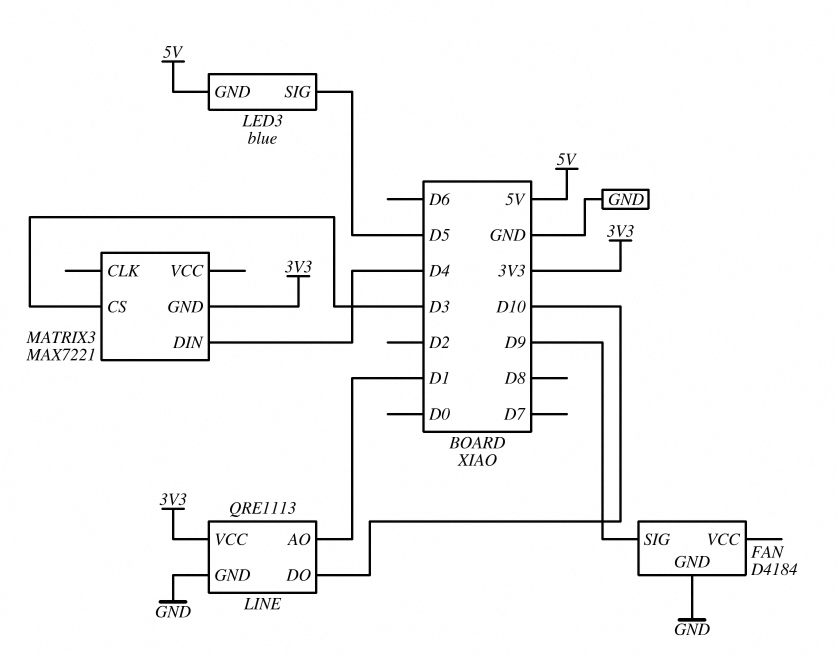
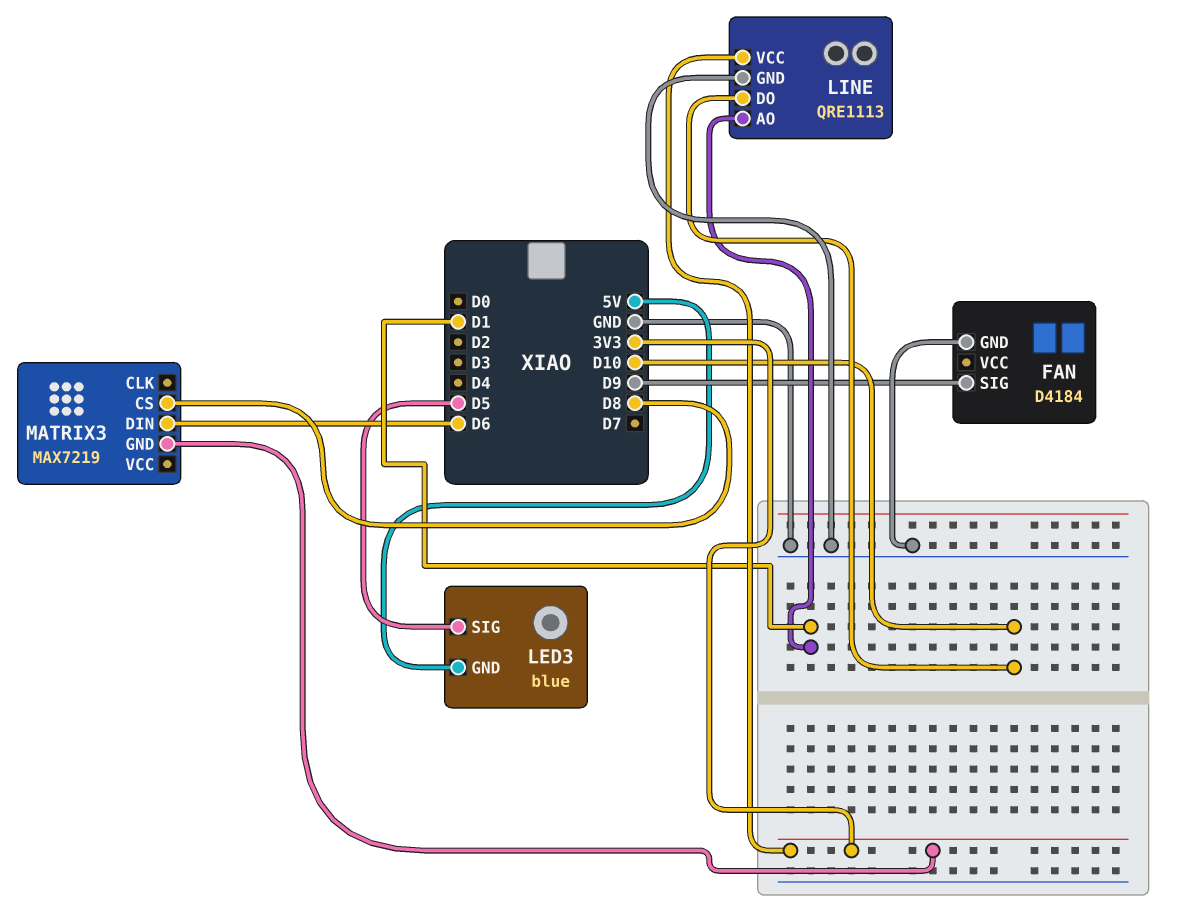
MATRIX3: MAX7221 -> MAX7219
MATRIX3 pin CS: D3 -> D8
MATRIX3 pin DIN: D4 -> D6

